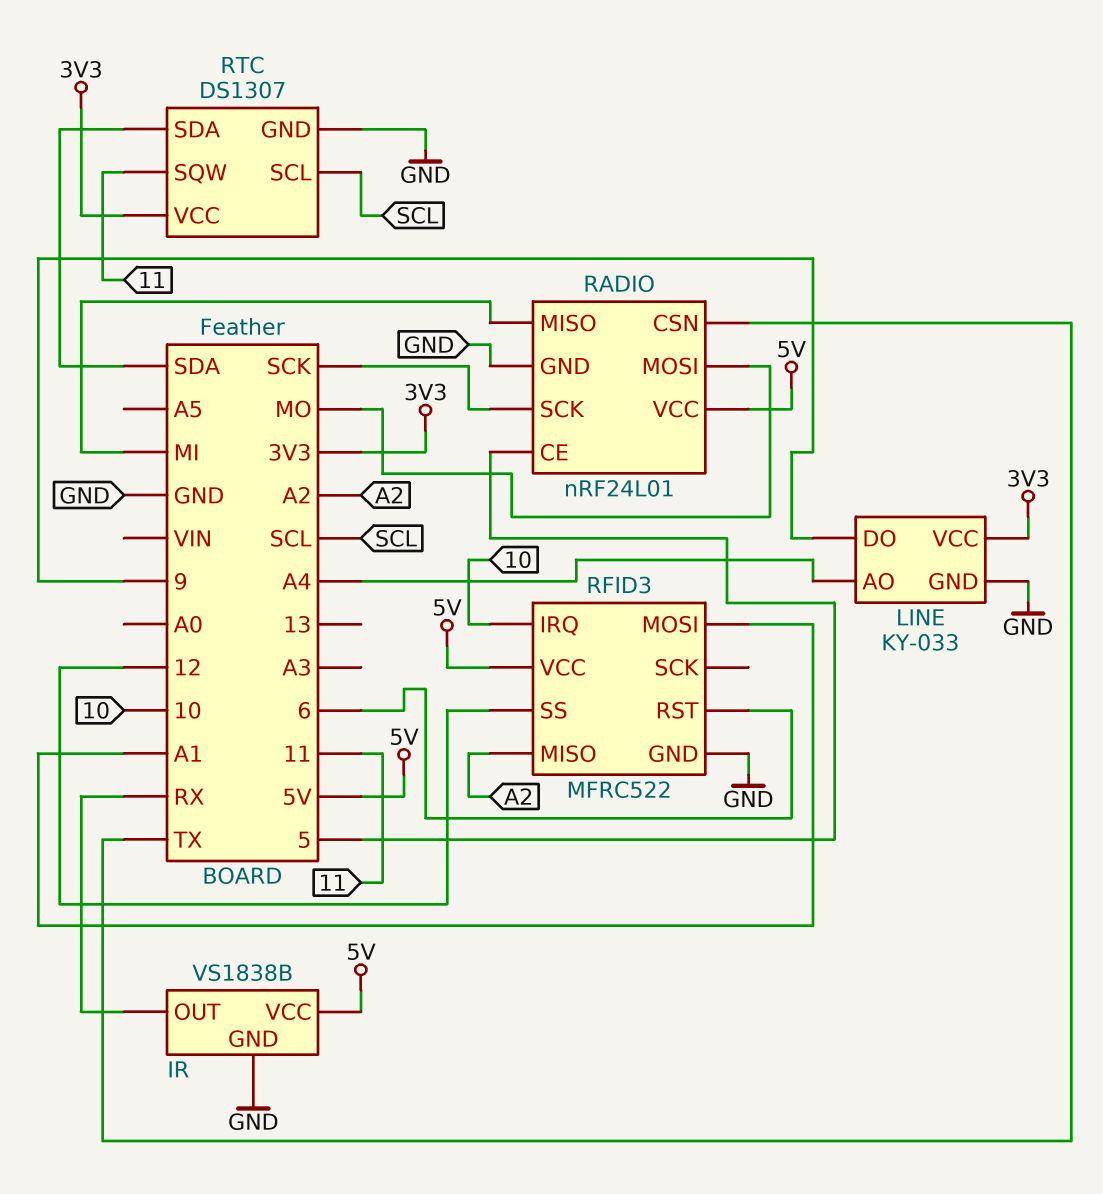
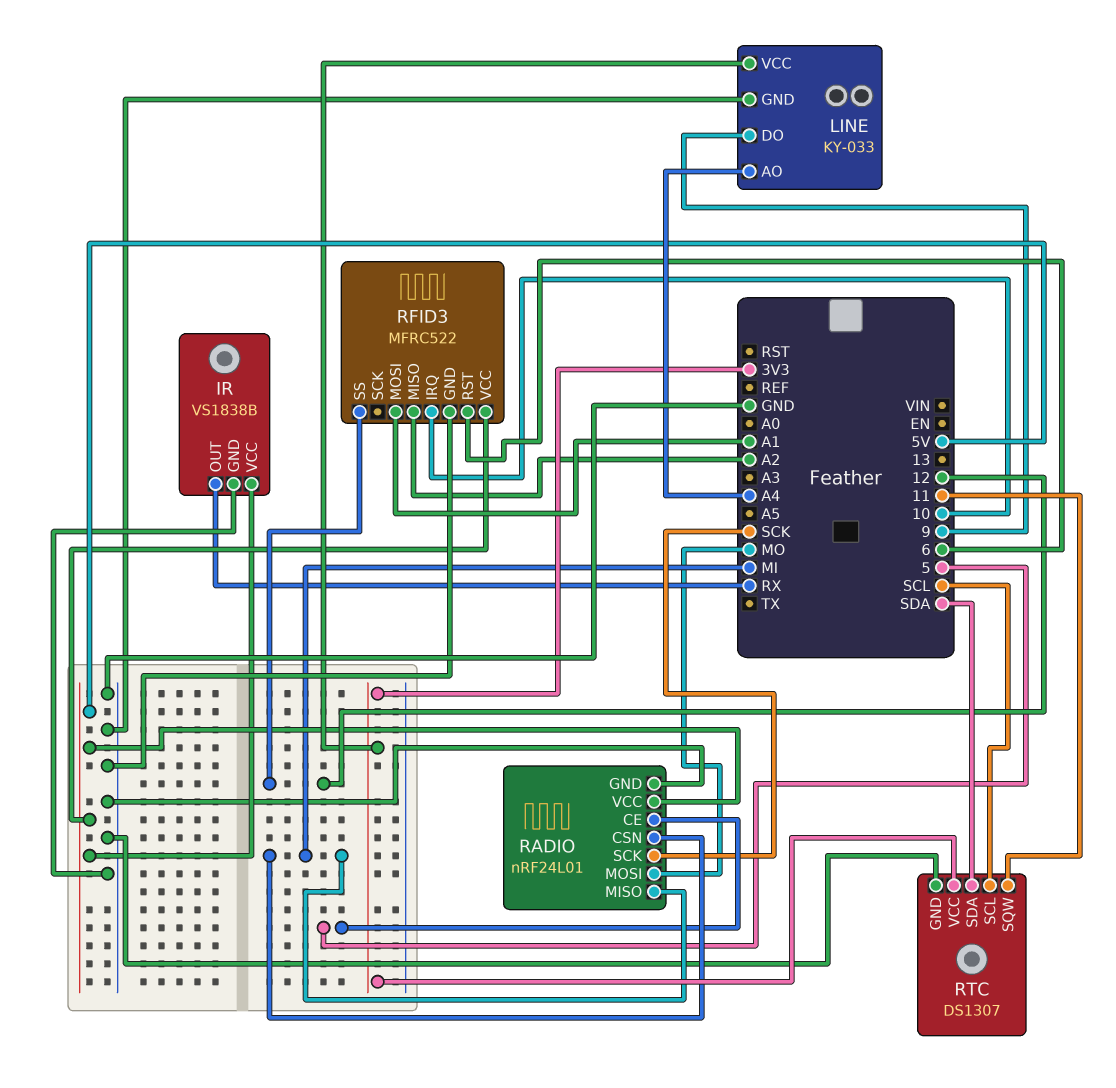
RADIO pin CSN: TX -> MI

